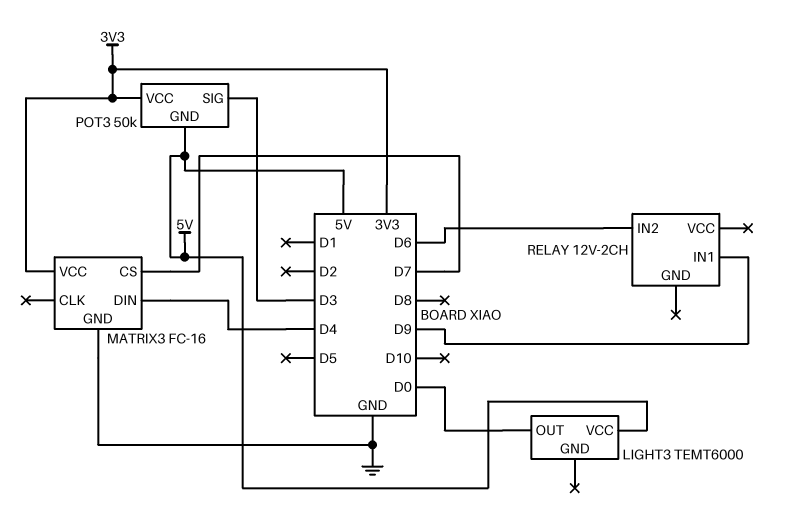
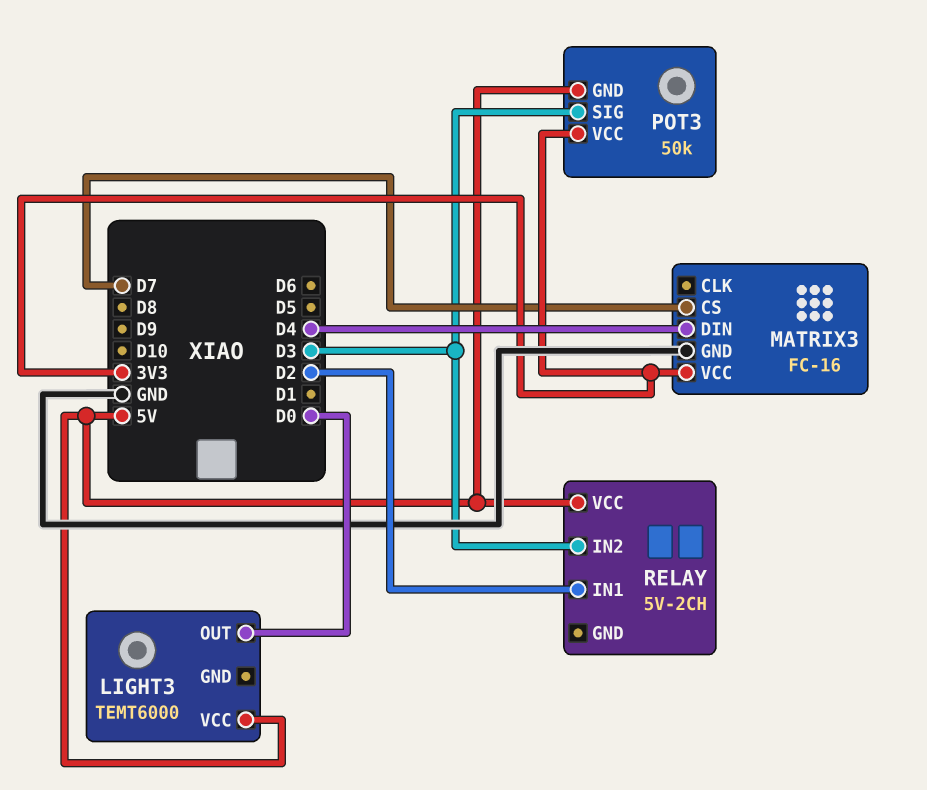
RELAY: 12V-2CH -> 5V-2CH
RELAY pin IN1: D9 -> D2
RELAY pin IN2: D6 -> D3
RELAY pin VCC: none -> 5V

